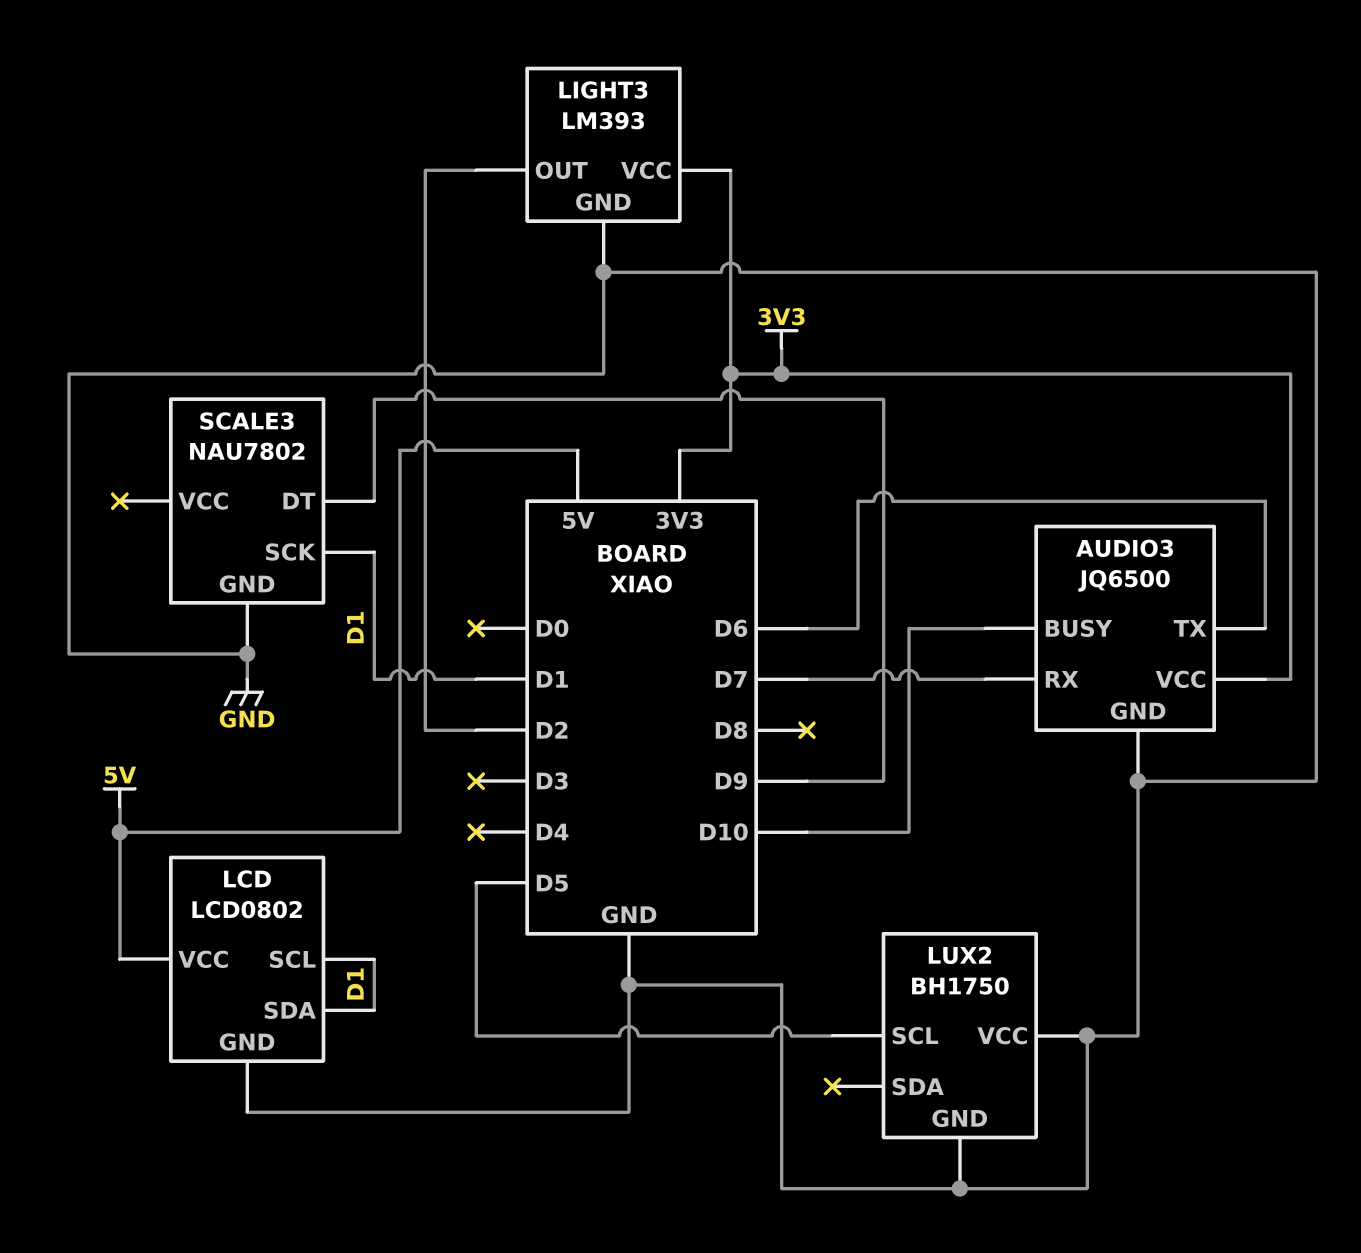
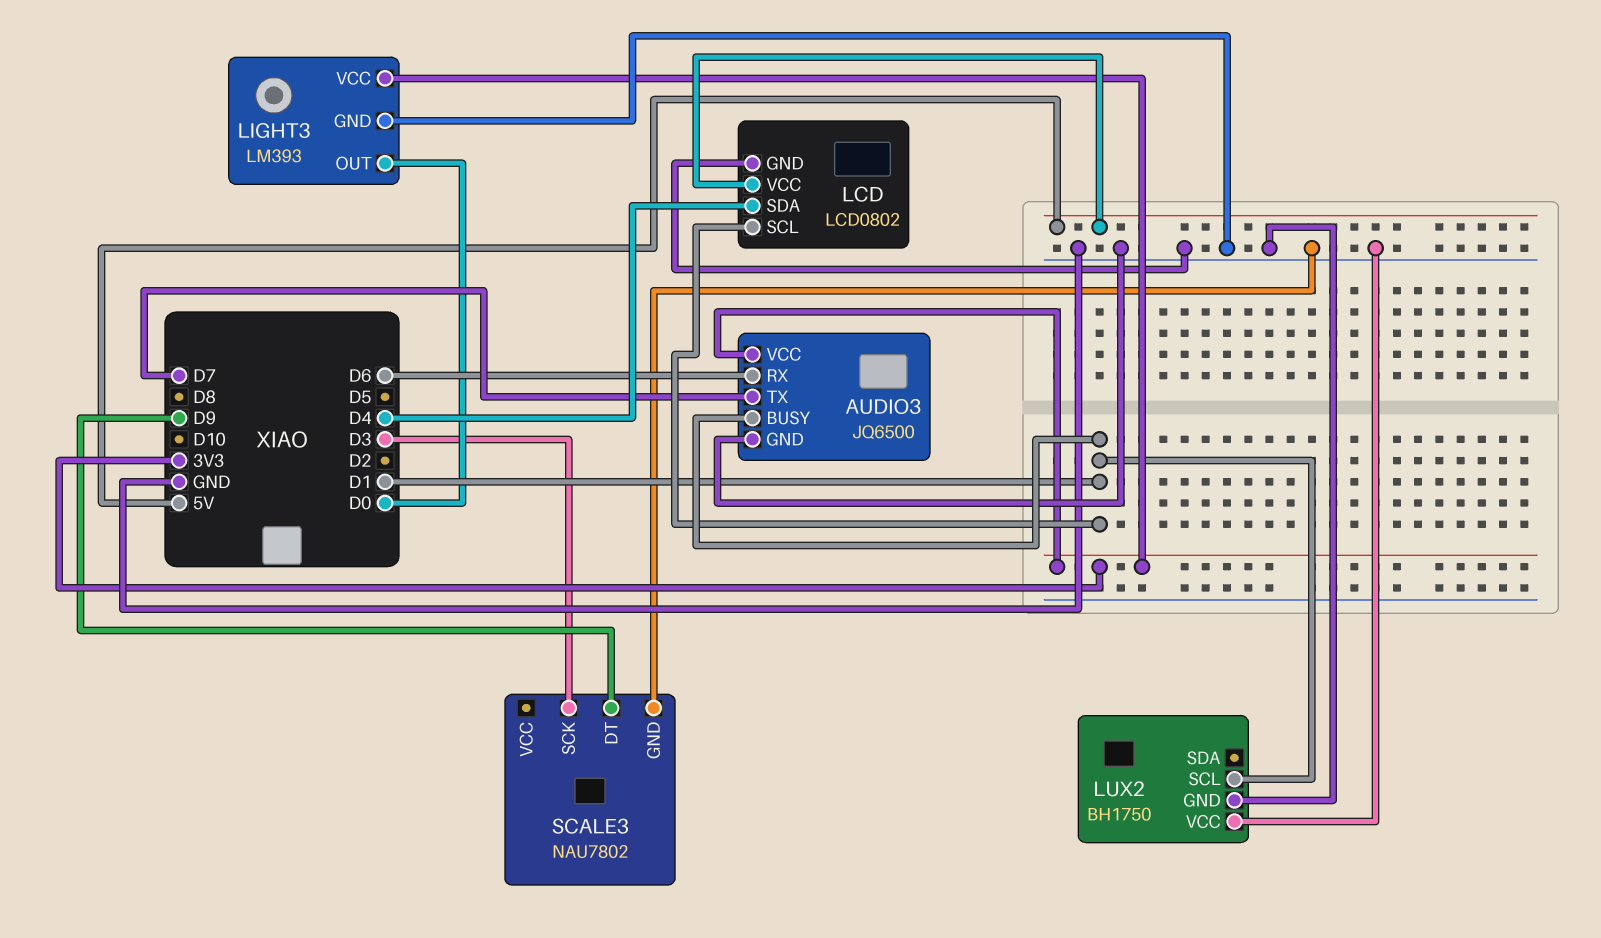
AUDIO3 pin BUSY: D10 -> D1
AUDIO3 pin RX: D7 -> D6
AUDIO3 pin TX: D6 -> D7
LCD pin SDA: D1 -> D4
LIGHT3 pin OUT: D2 -> D0
LUX2 pin SCL: D5 -> D1
SCALE3 pin SCK: D1 -> D3

